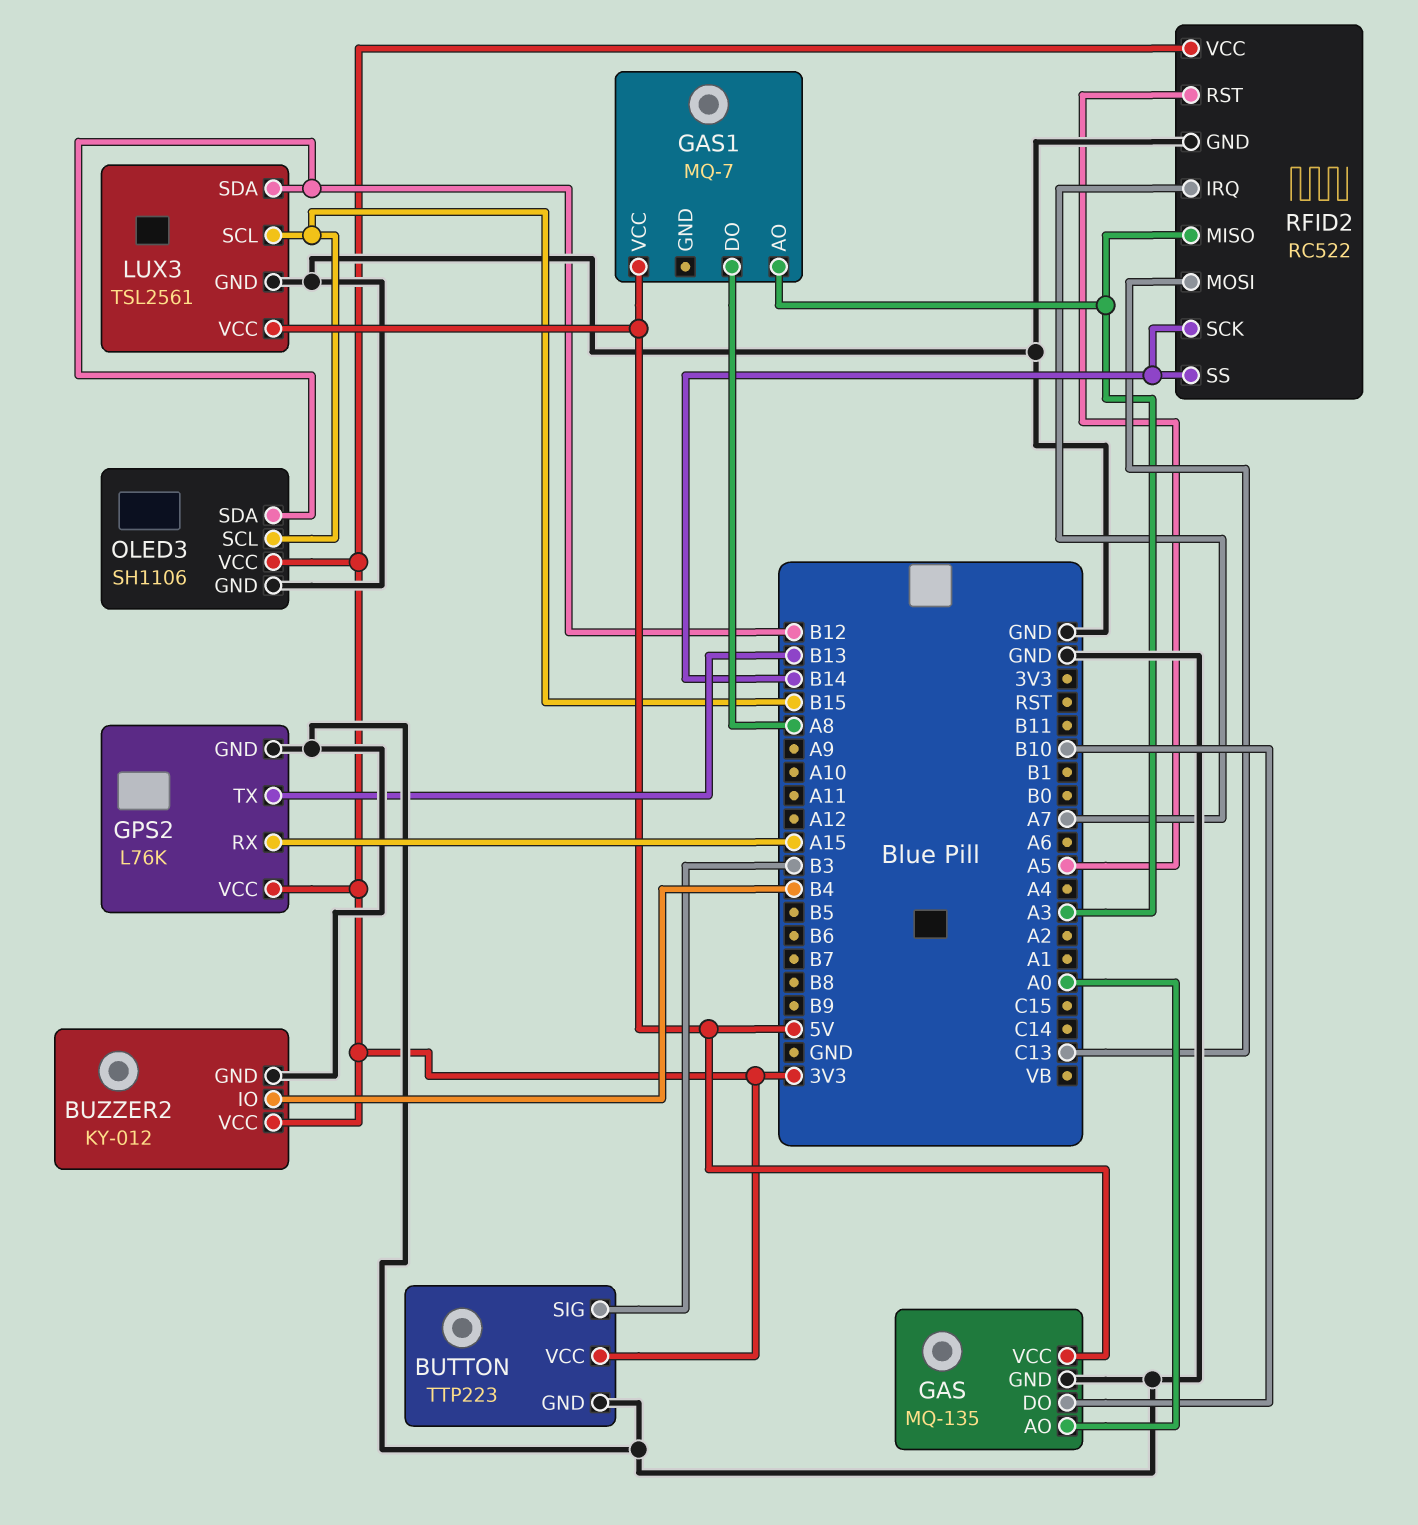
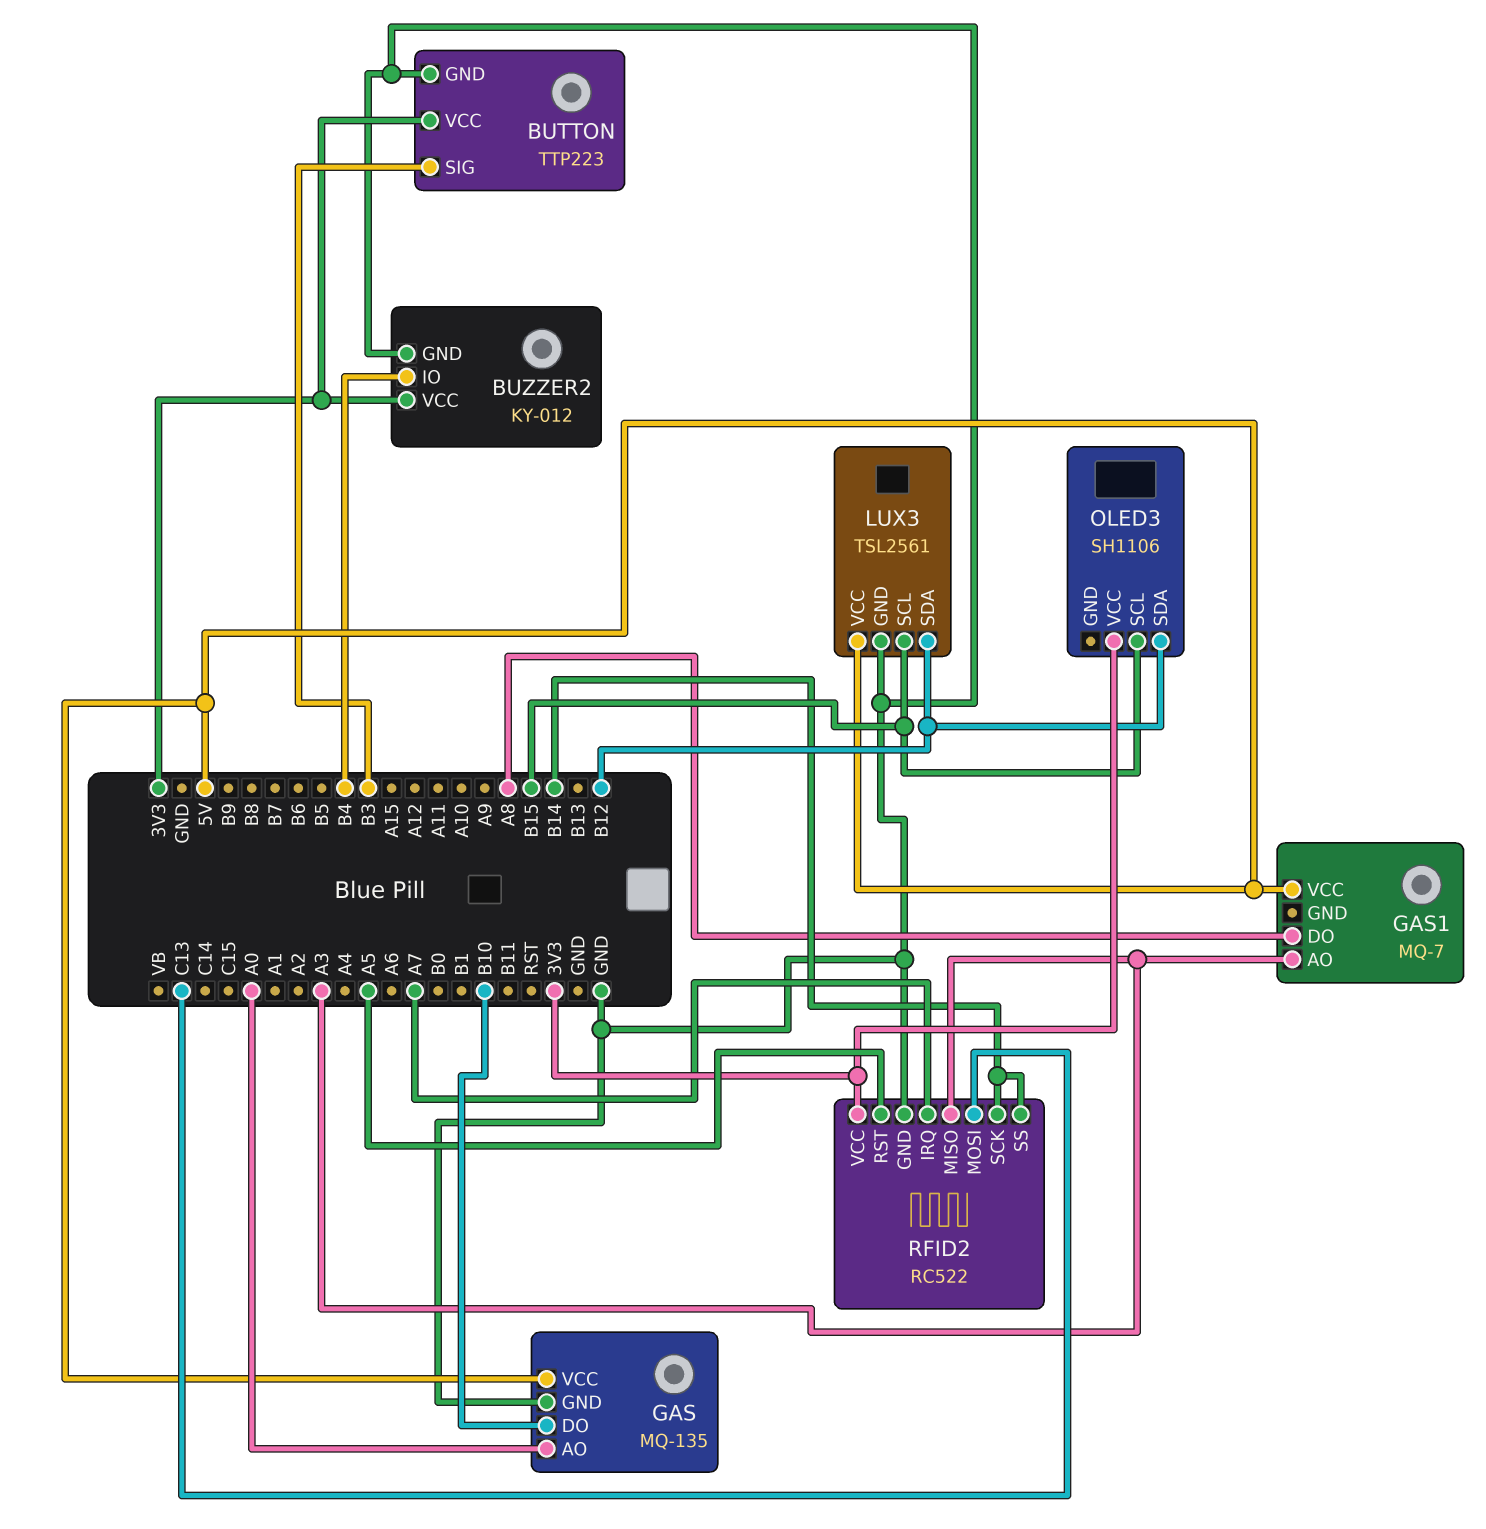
GPS2: L76K -> none
GPS2 pin GND: GND -> none
GPS2 pin RX: A15 -> none
GPS2 pin TX: B13 -> none
GPS2 pin VCC: 3V3 -> none
OLED3 pin GND: GND -> none

